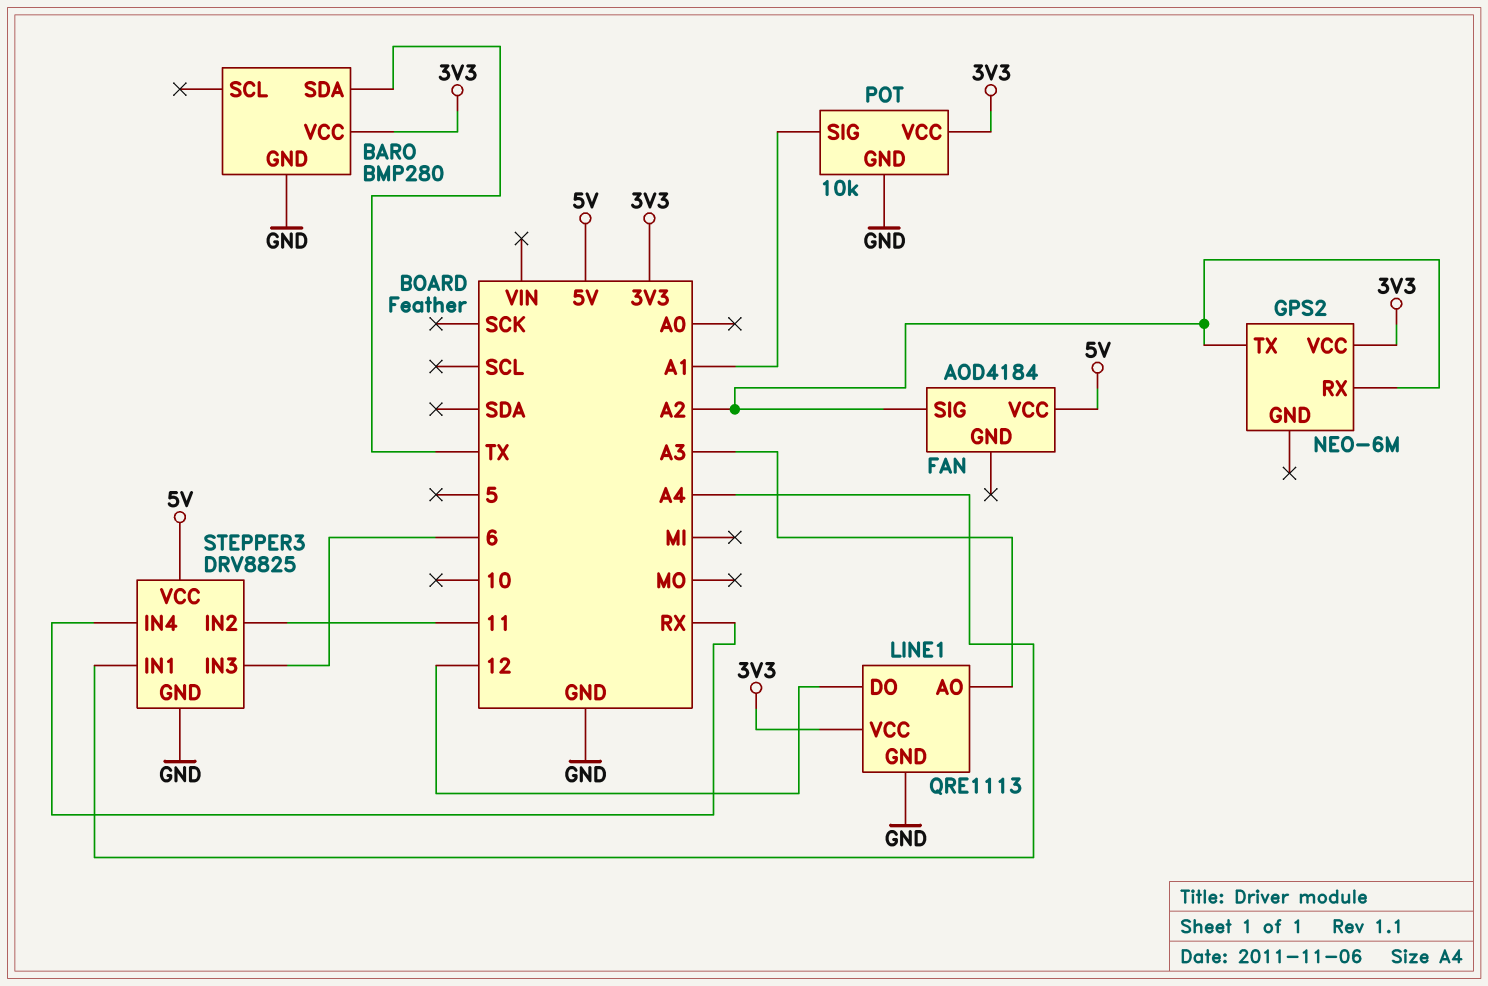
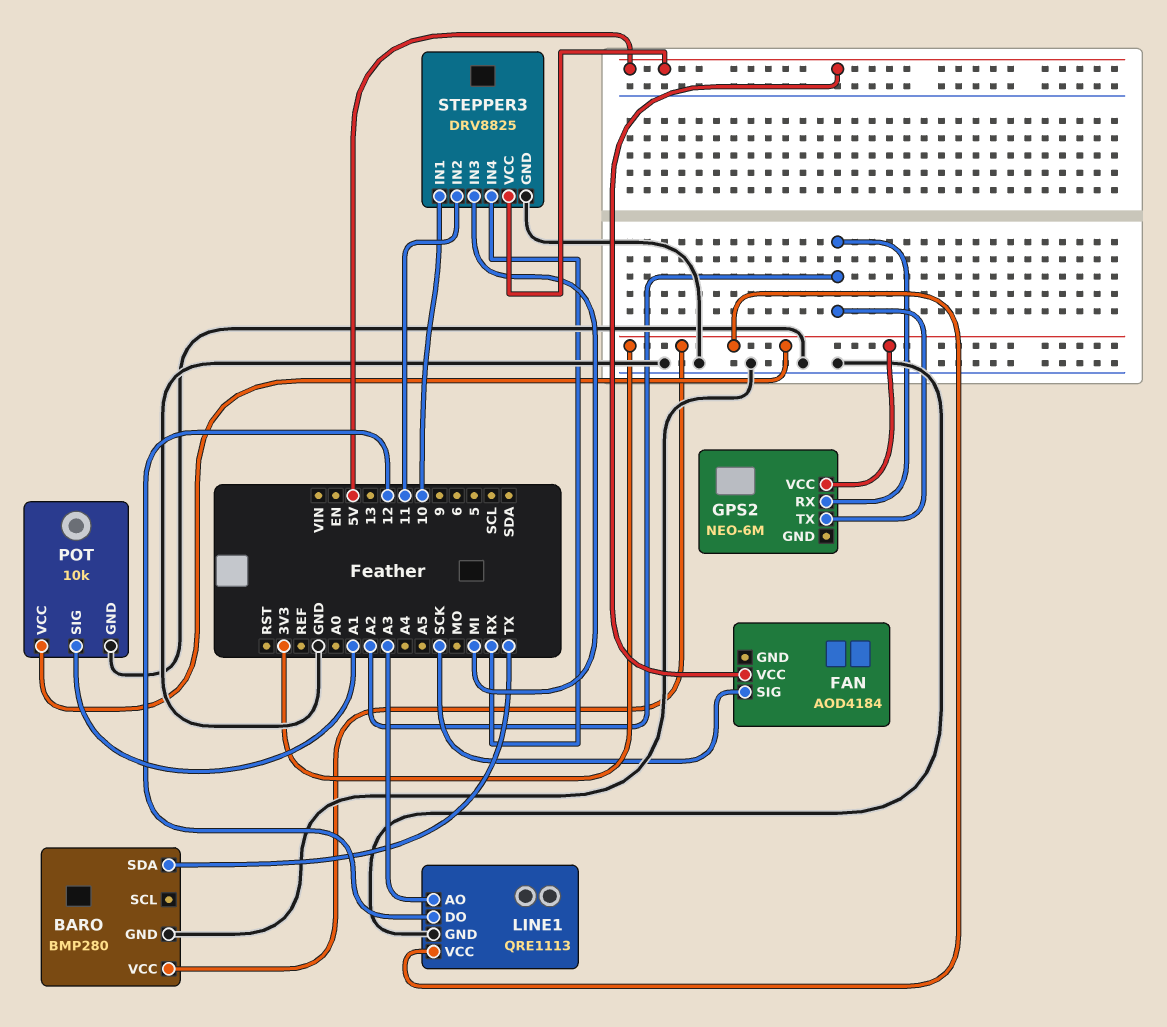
FAN pin SIG: A2 -> SCK
STEPPER3 pin IN1: A4 -> 10
STEPPER3 pin IN3: 6 -> MI

